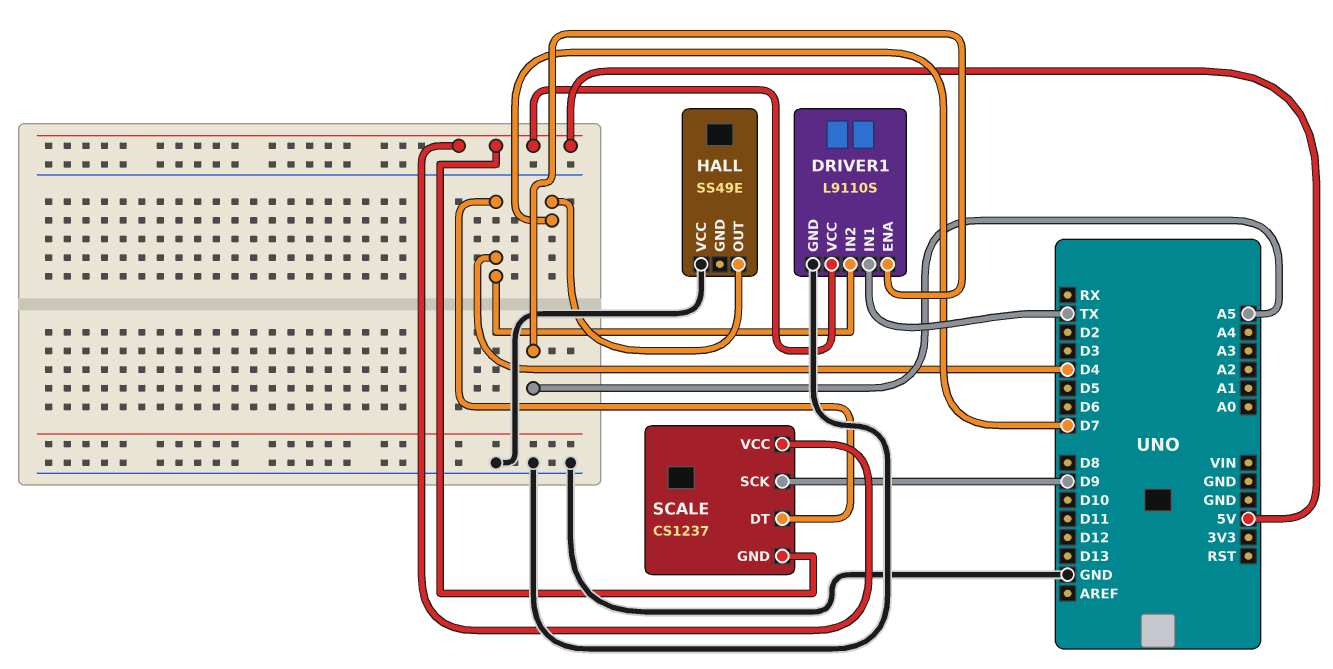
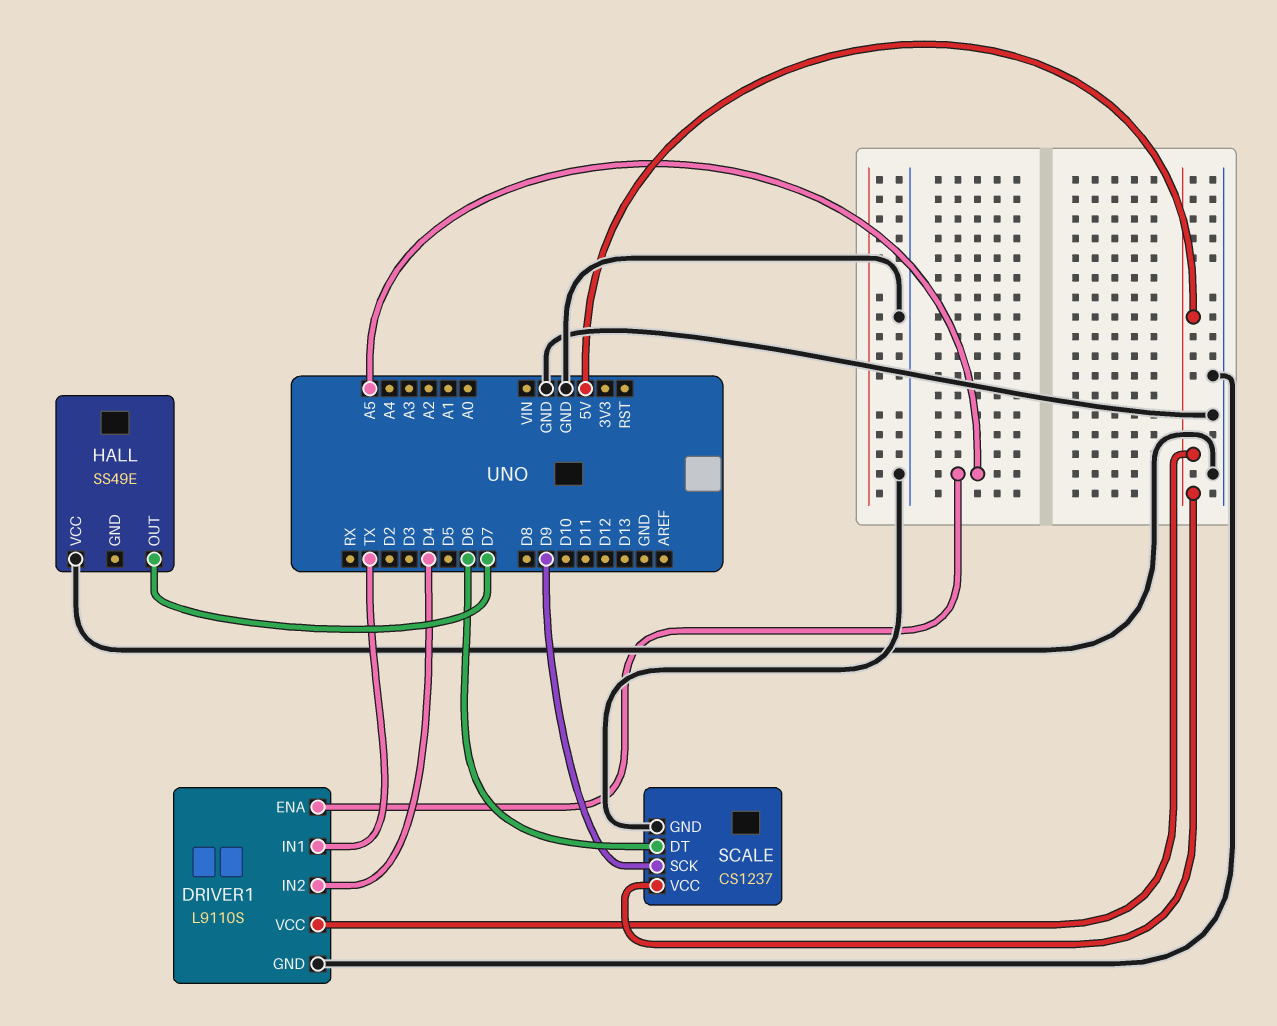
SCALE pin DT: D4 -> D6
SCALE pin GND: 5V -> GND

